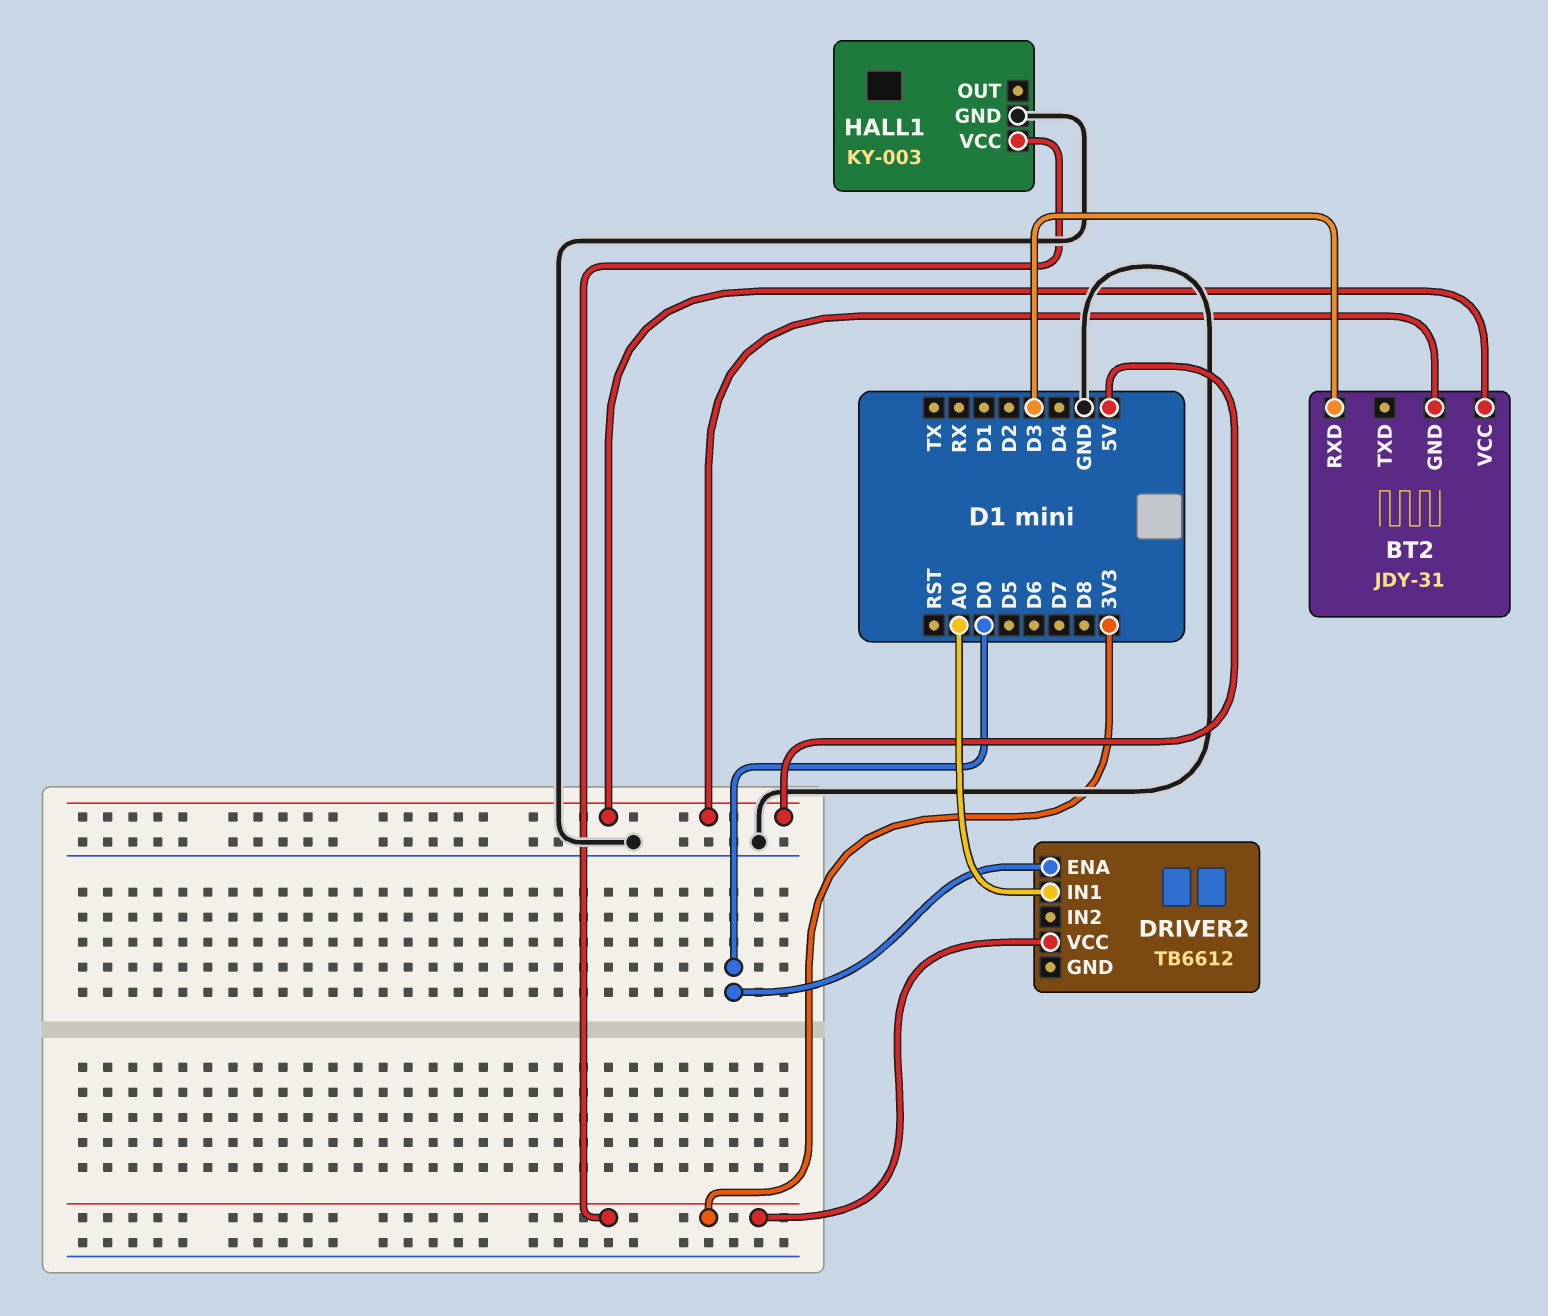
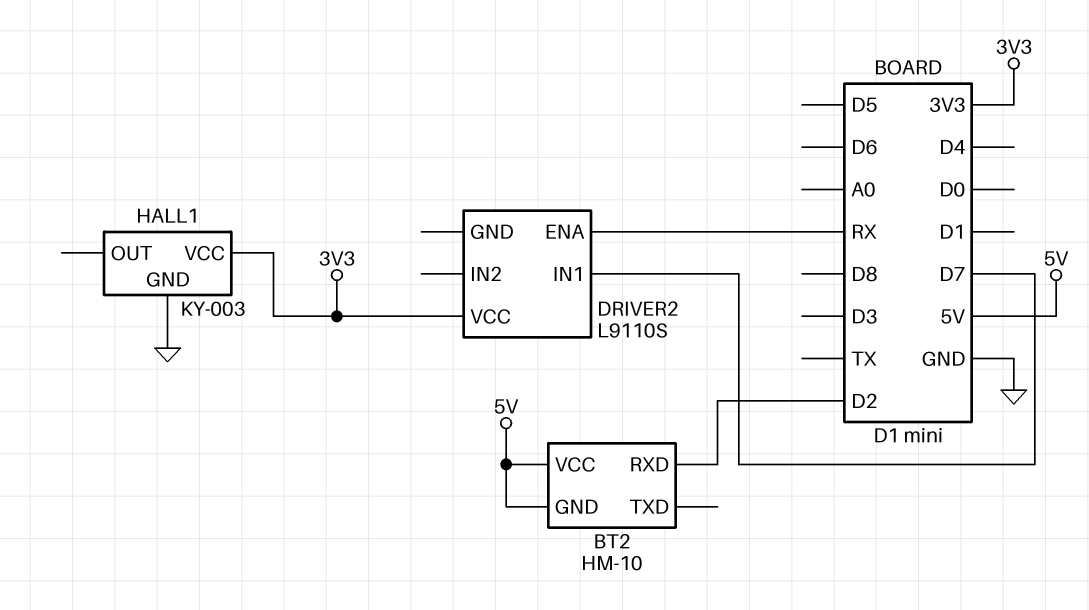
BT2: JDY-31 -> HM-10
BT2 pin RXD: D3 -> D2
DRIVER2: TB6612 -> L9110S
DRIVER2 pin ENA: D0 -> RX
DRIVER2 pin IN1: A0 -> D7

